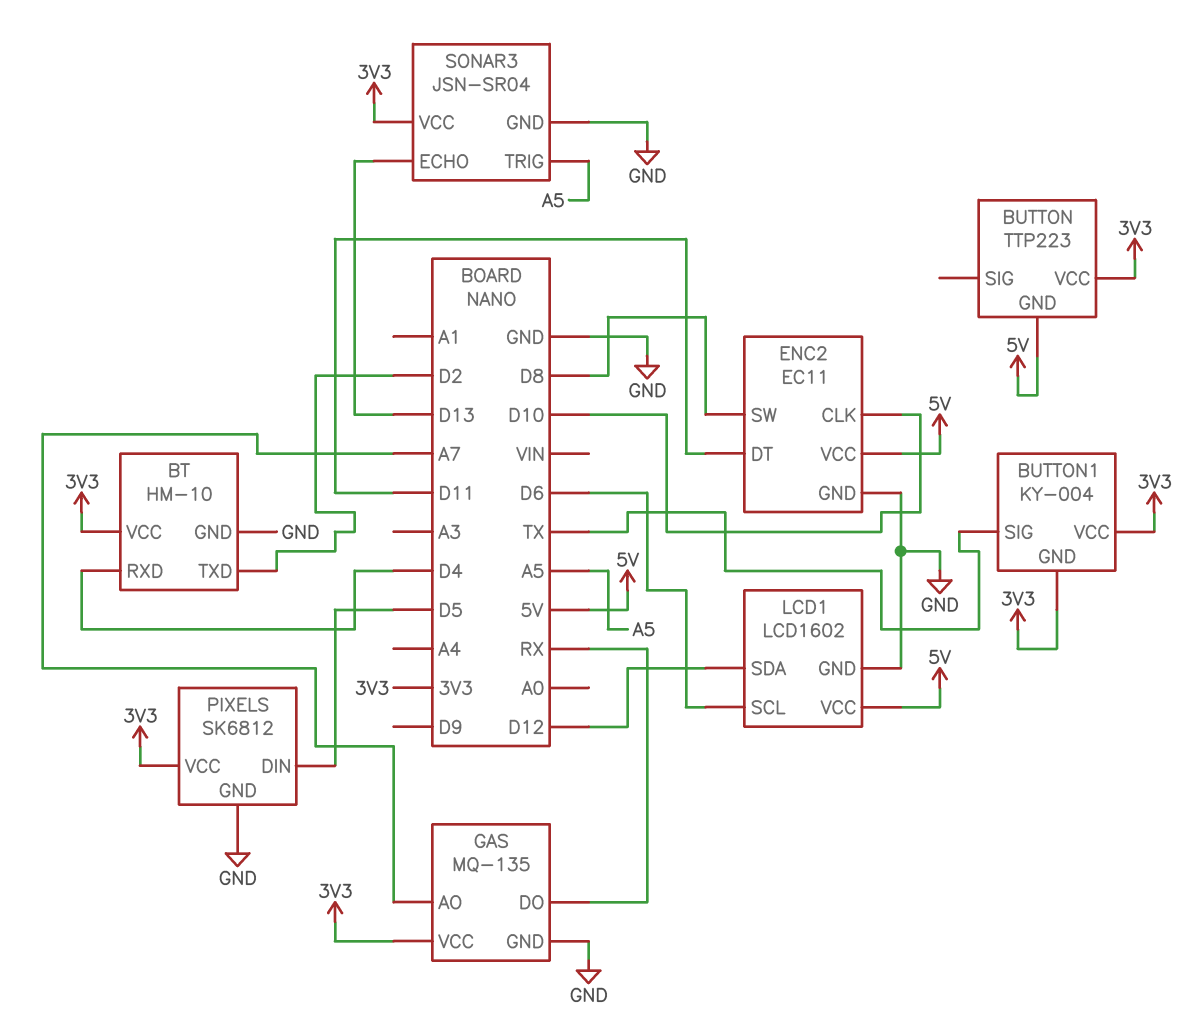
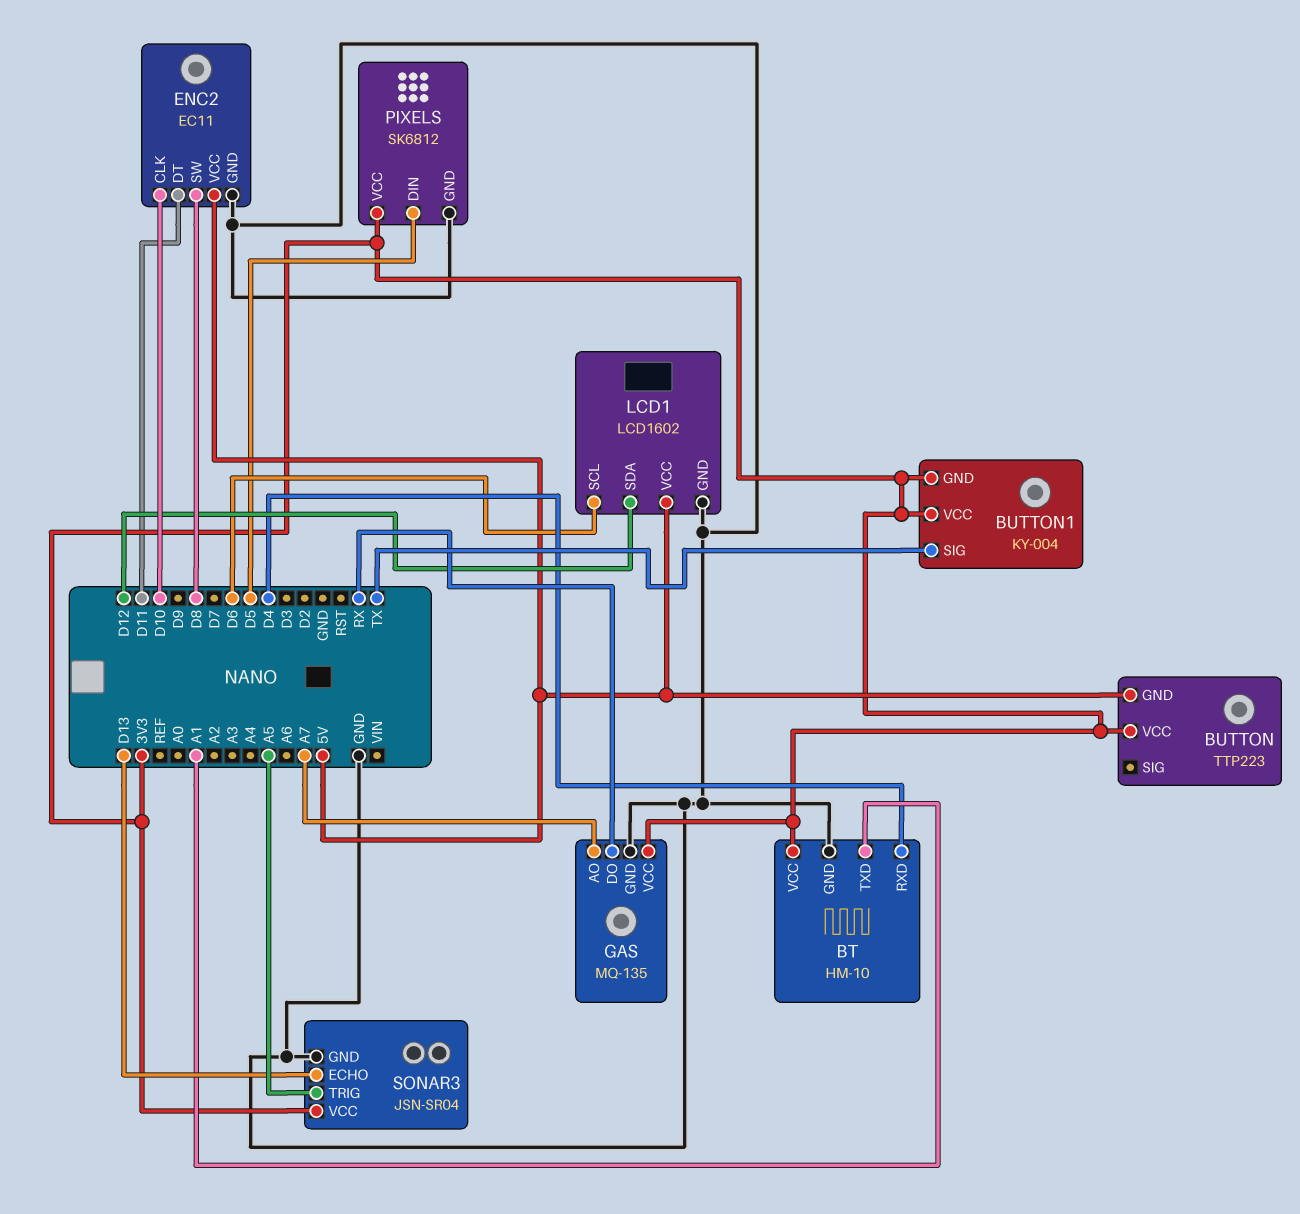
BT pin TXD: D2 -> A1

